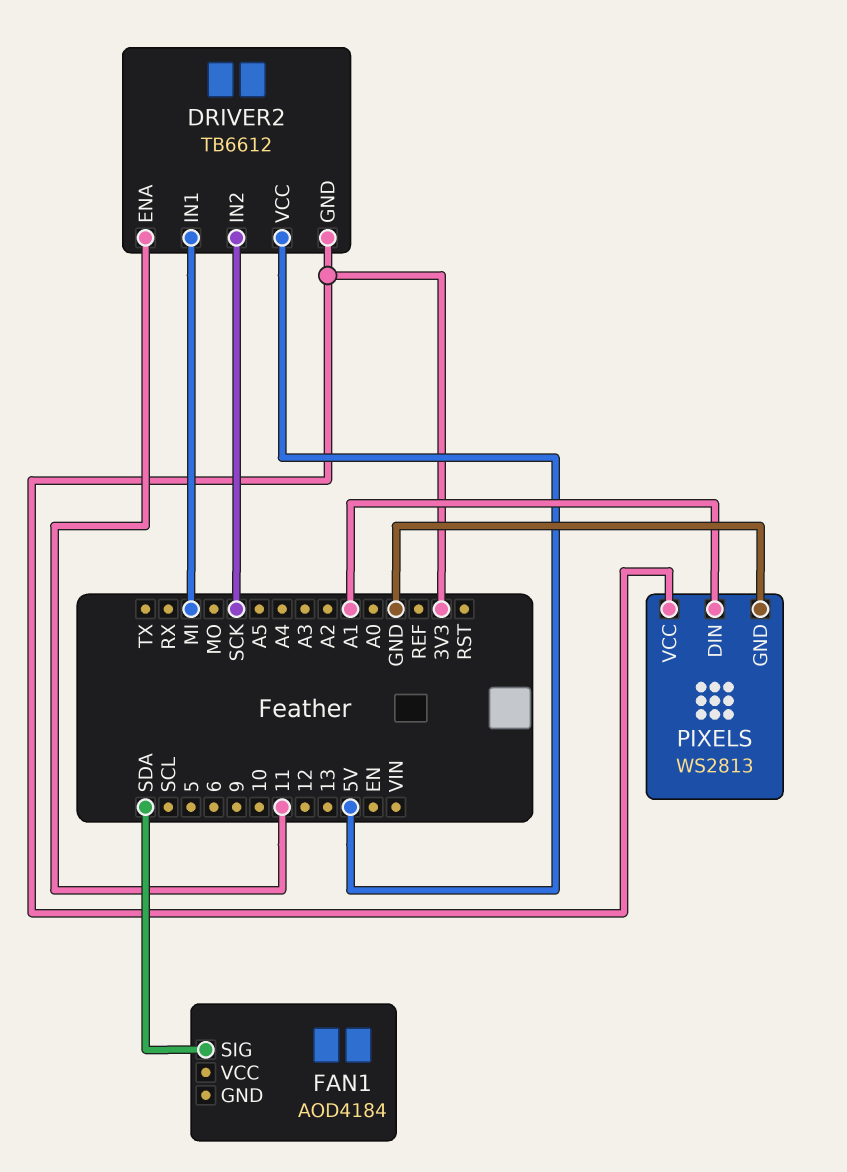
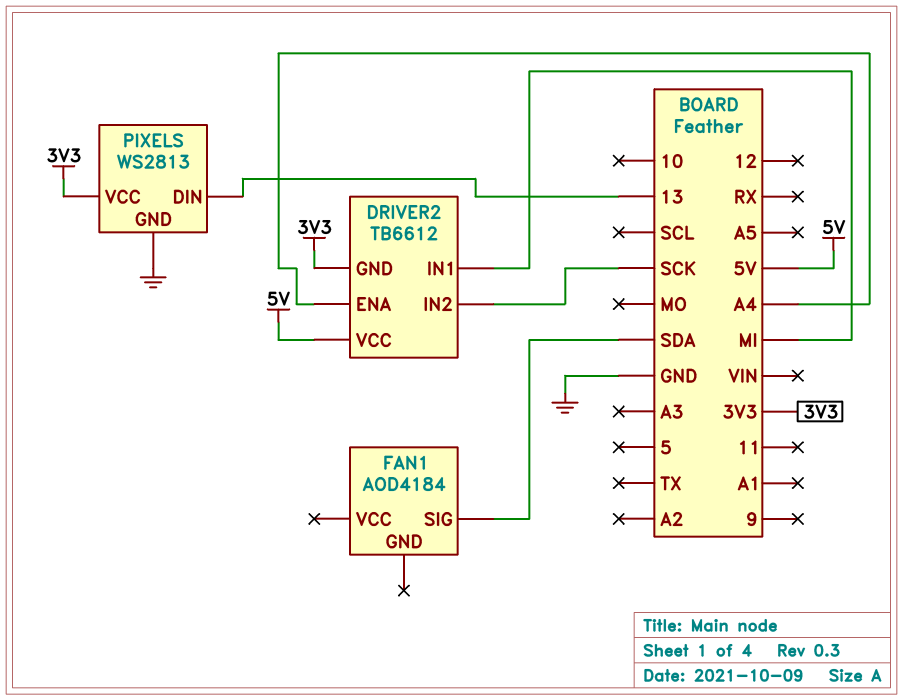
DRIVER2 pin ENA: 11 -> A4
PIXELS pin DIN: A1 -> 13

